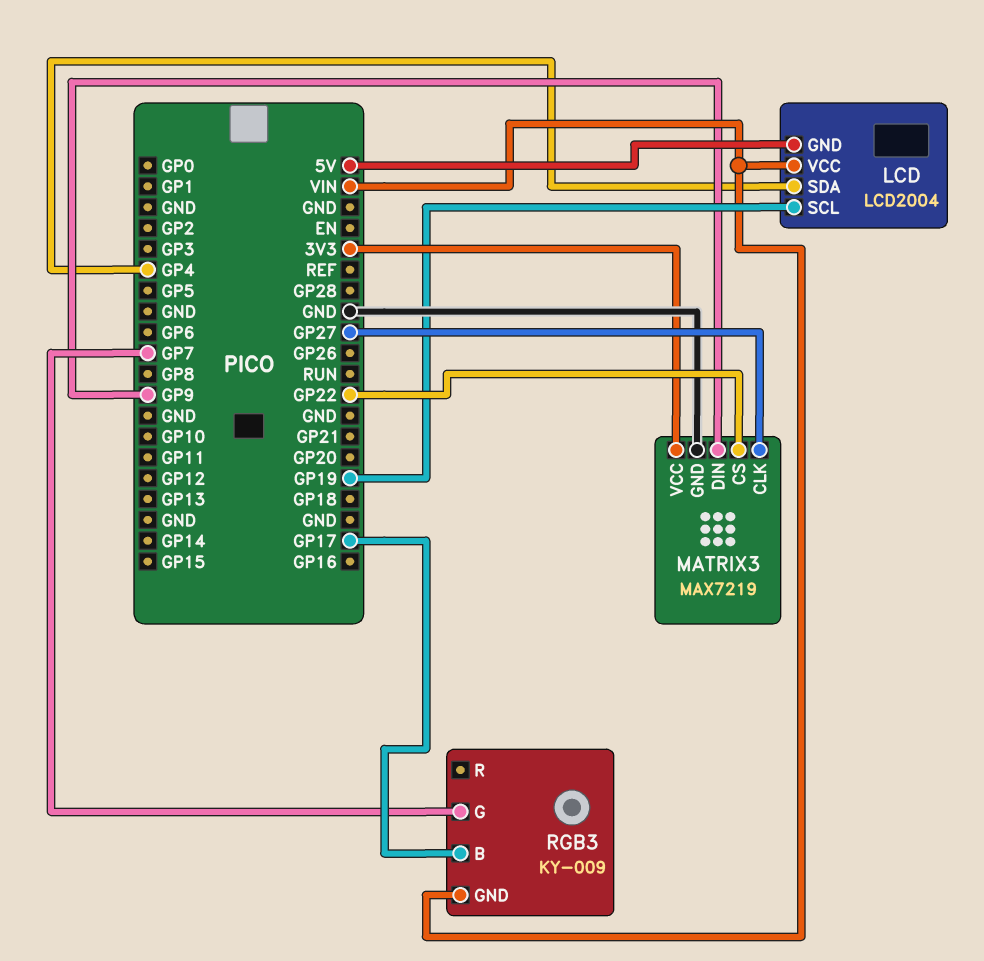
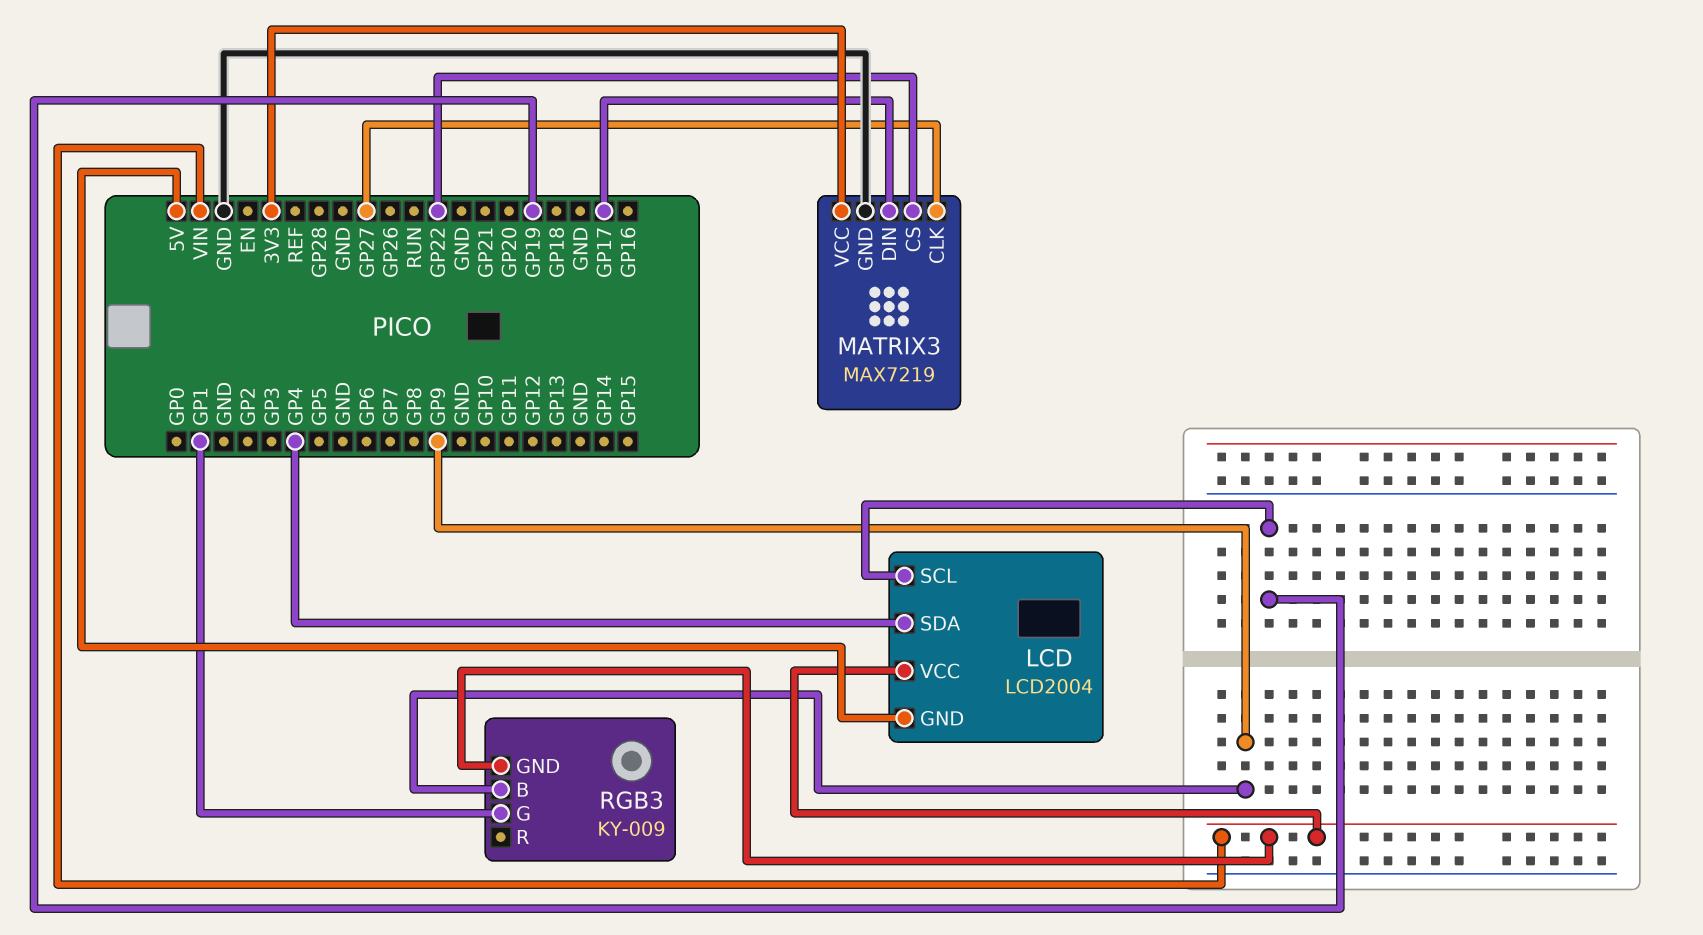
MATRIX3 pin DIN: GP9 -> GP17
RGB3 pin B: GP17 -> GP9
RGB3 pin G: GP7 -> GP1

